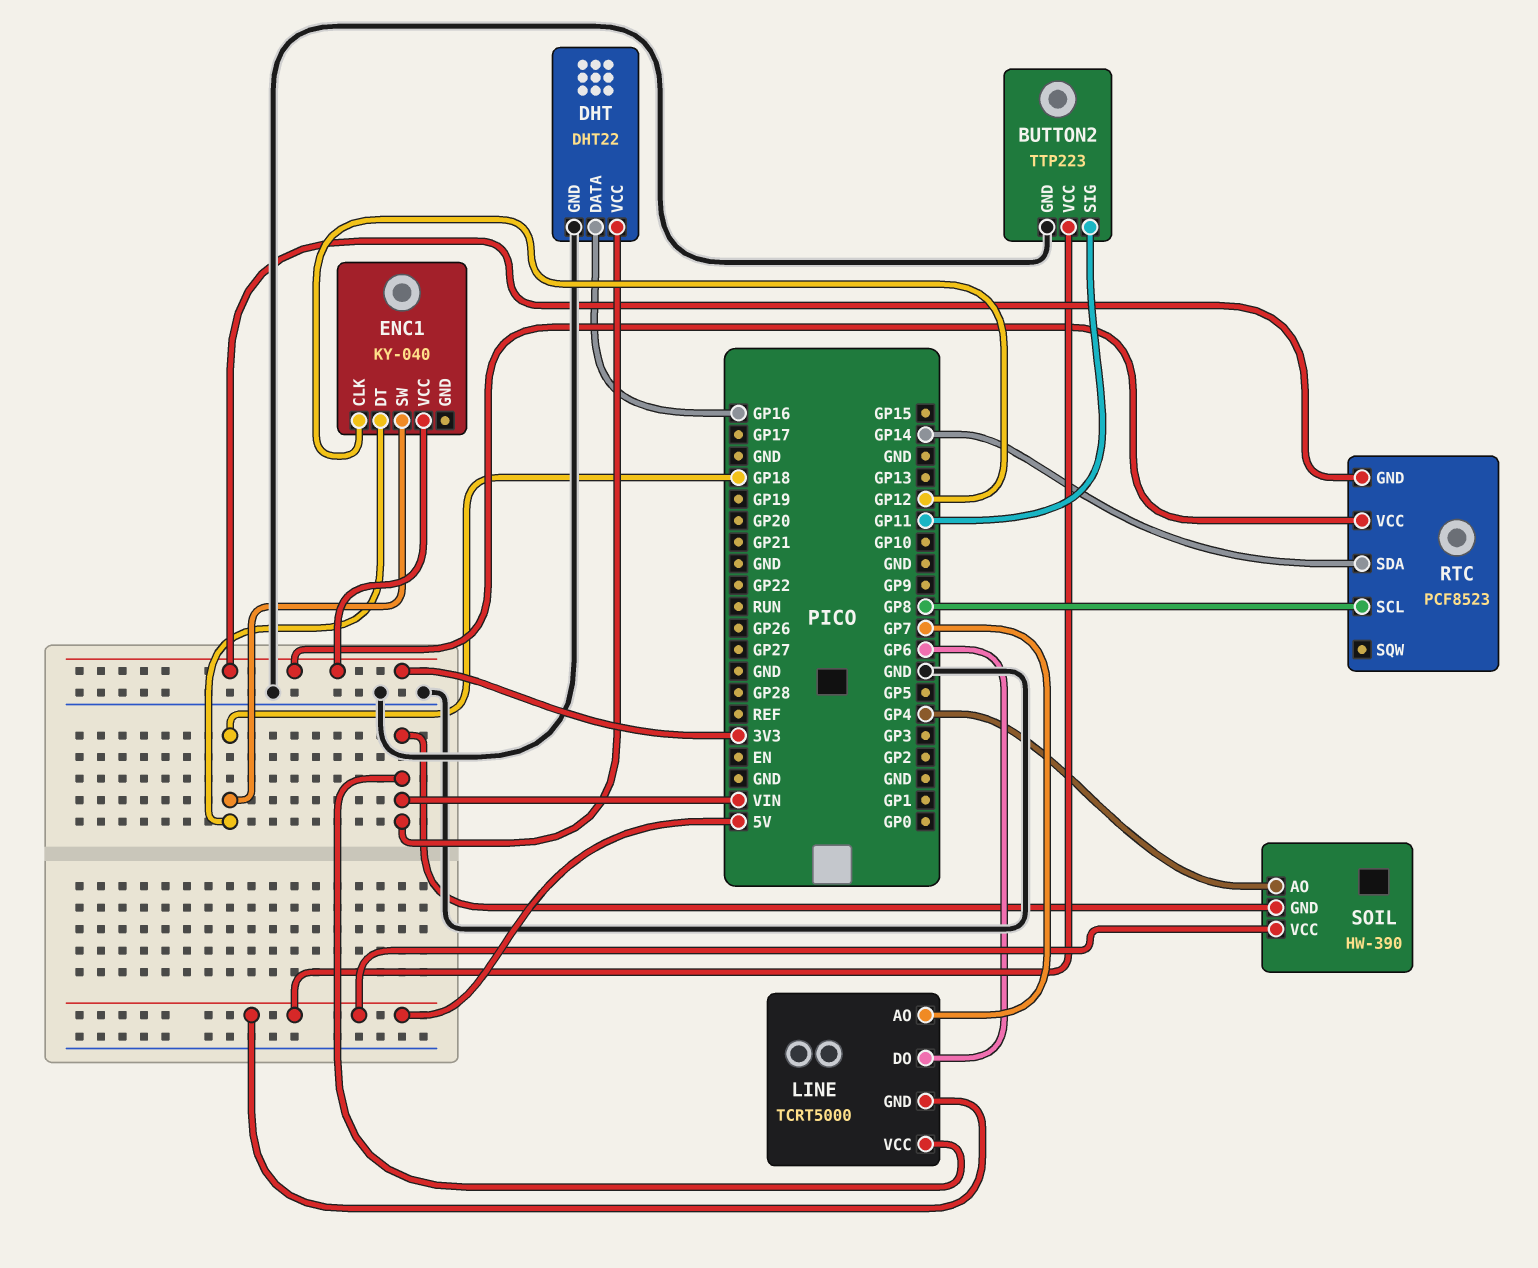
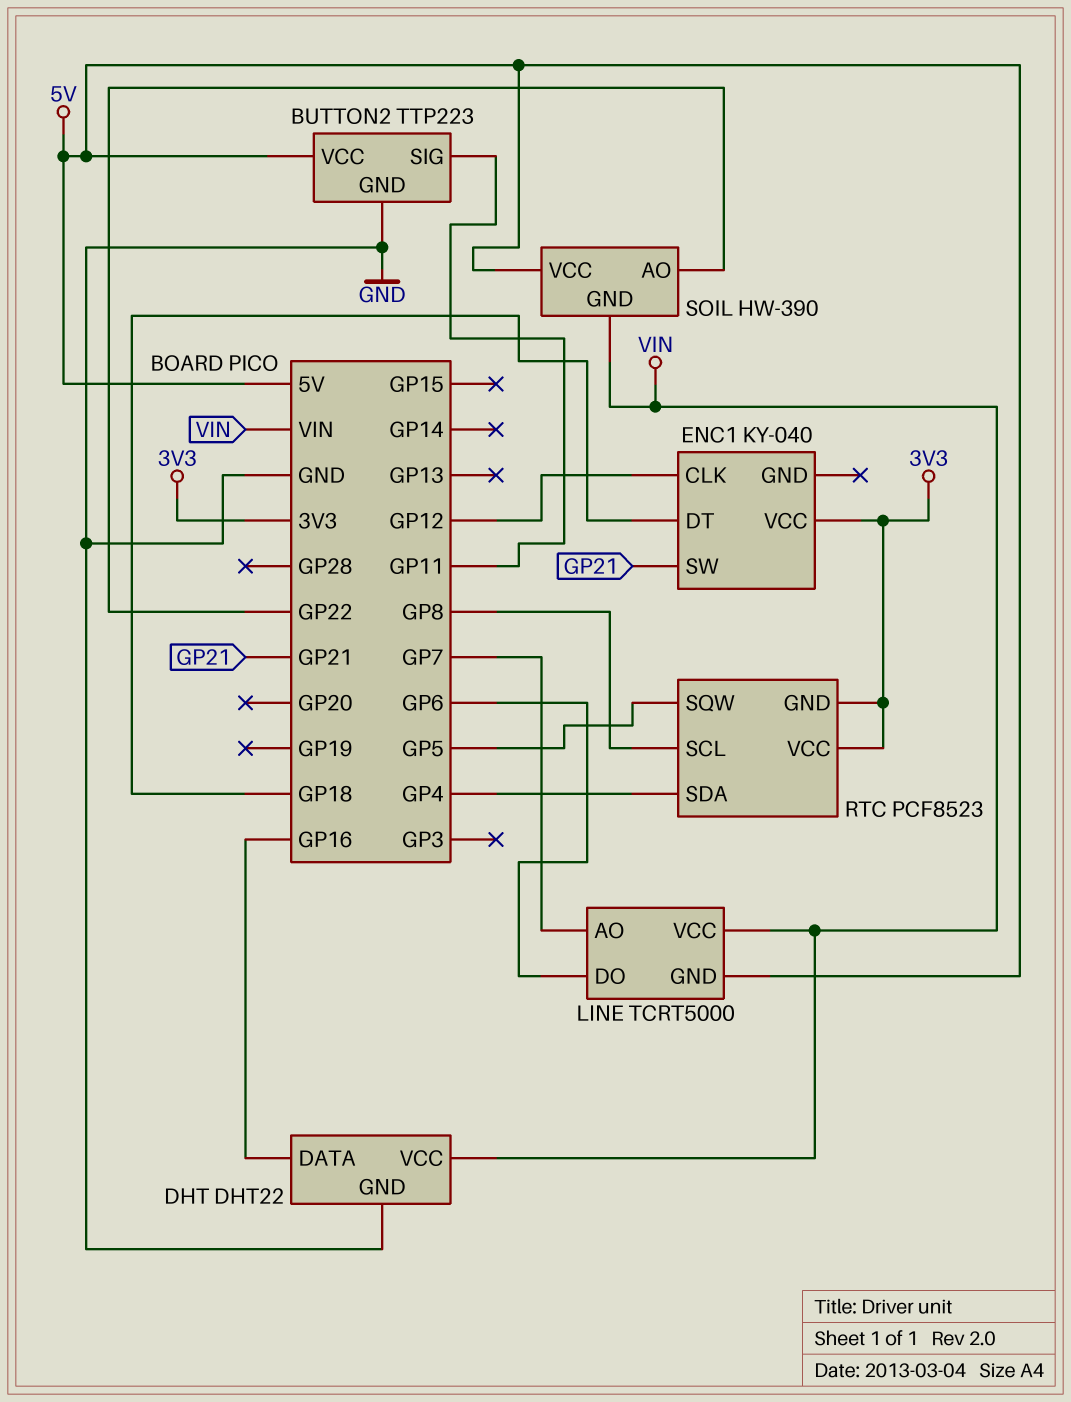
ENC1 pin SW: GP18 -> GP21
RTC pin SDA: GP14 -> GP4
RTC pin SQW: none -> GP5
SOIL pin AO: GP4 -> GP22

